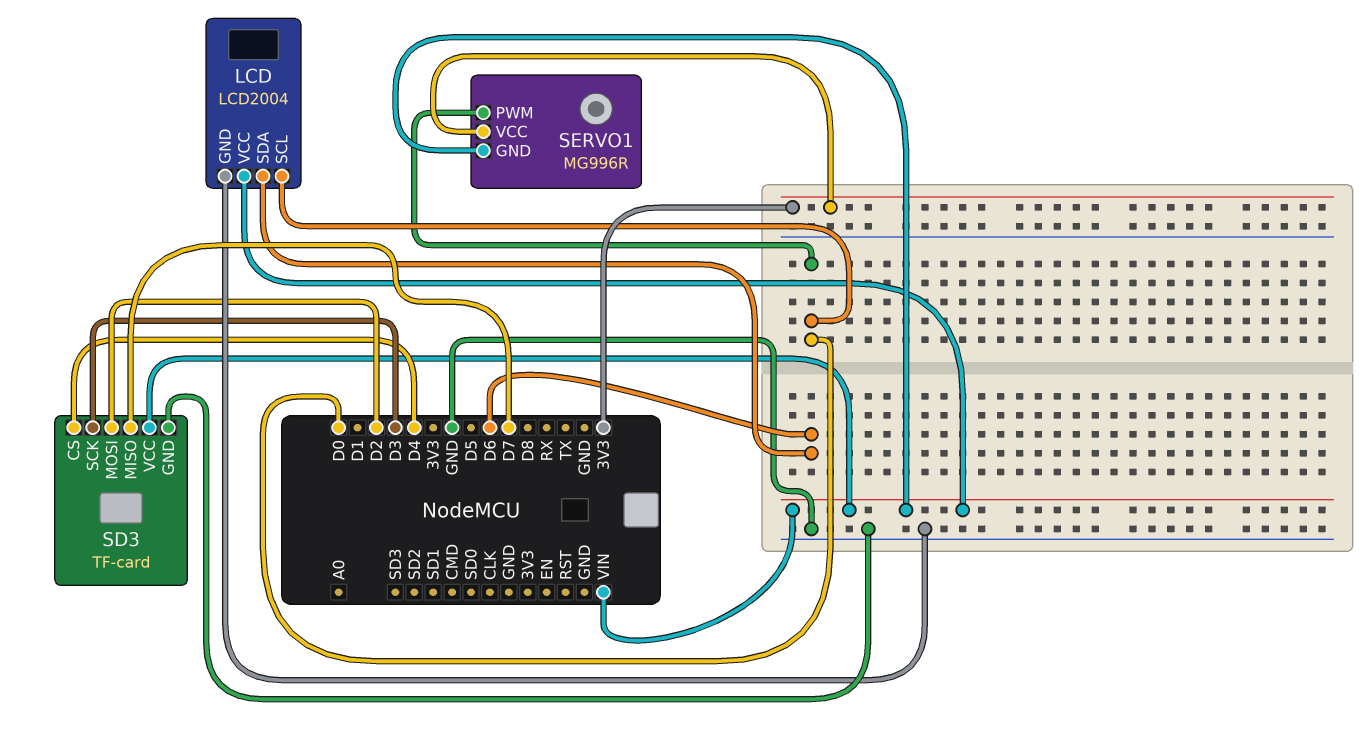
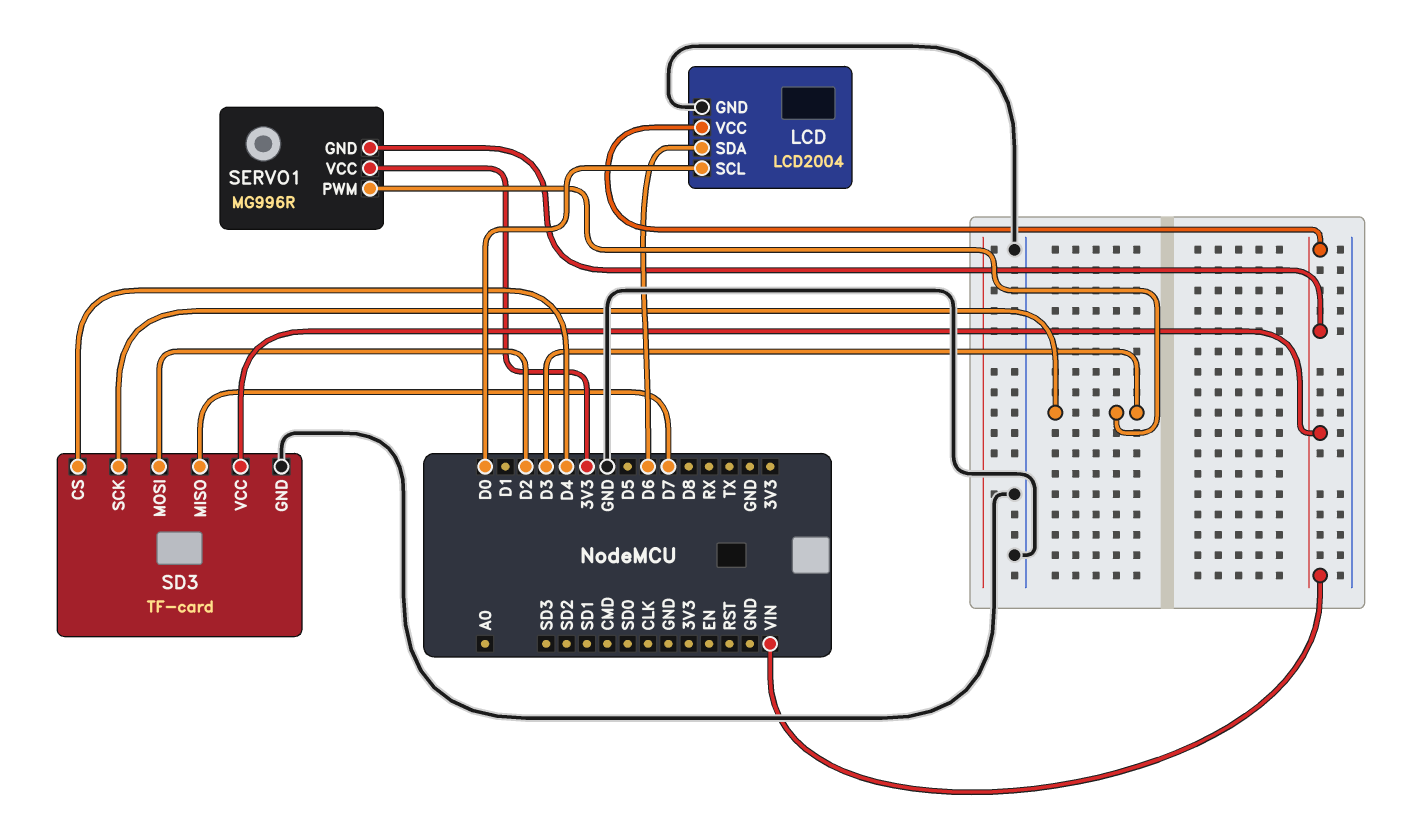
SERVO1 pin PWM: D0 -> D3

